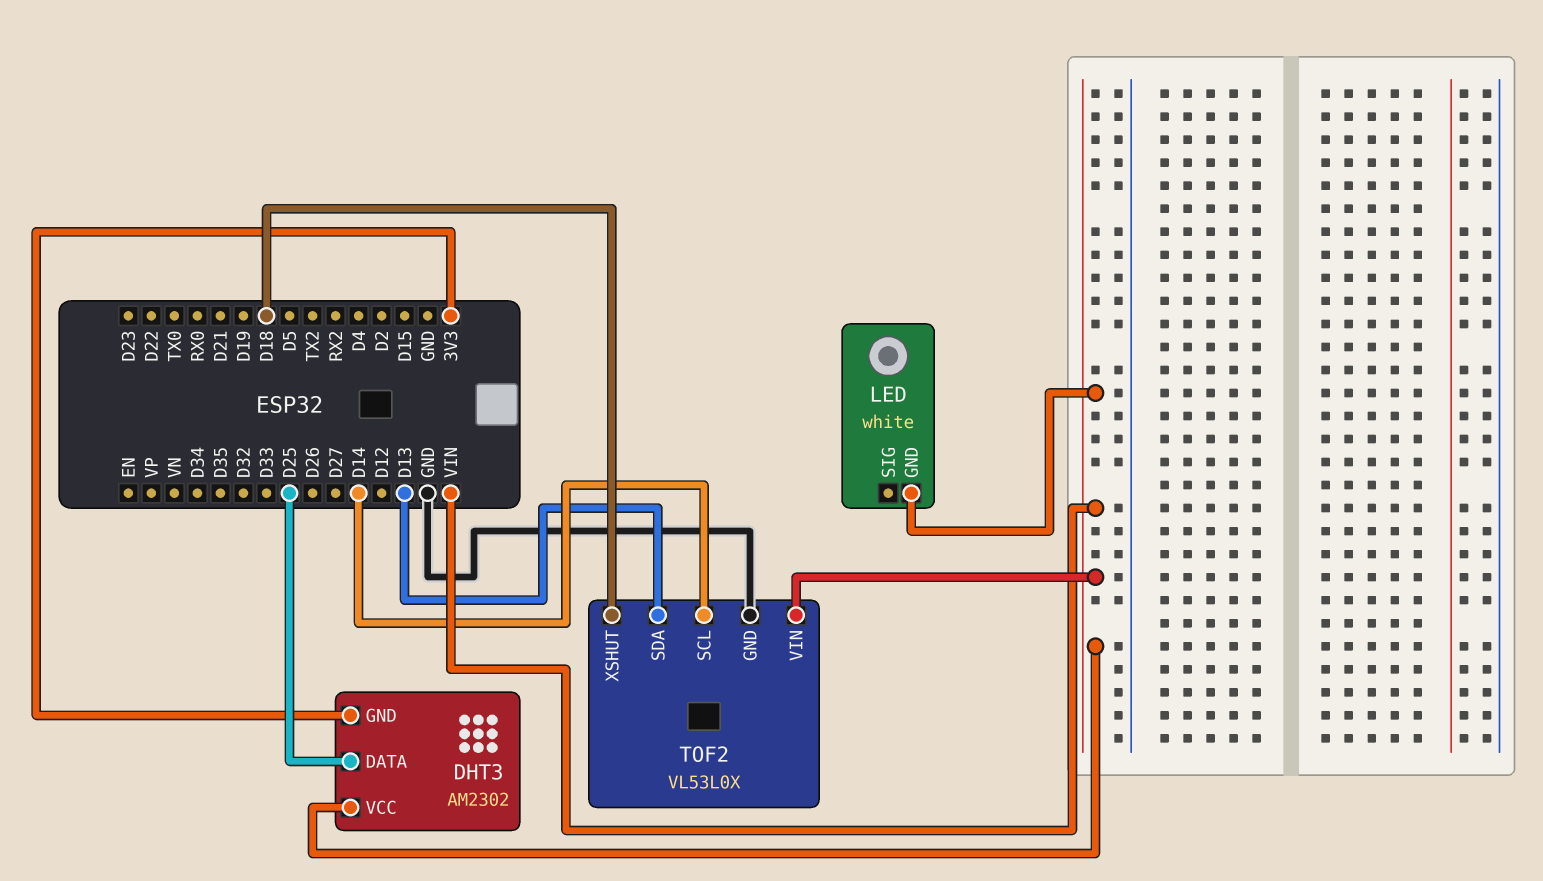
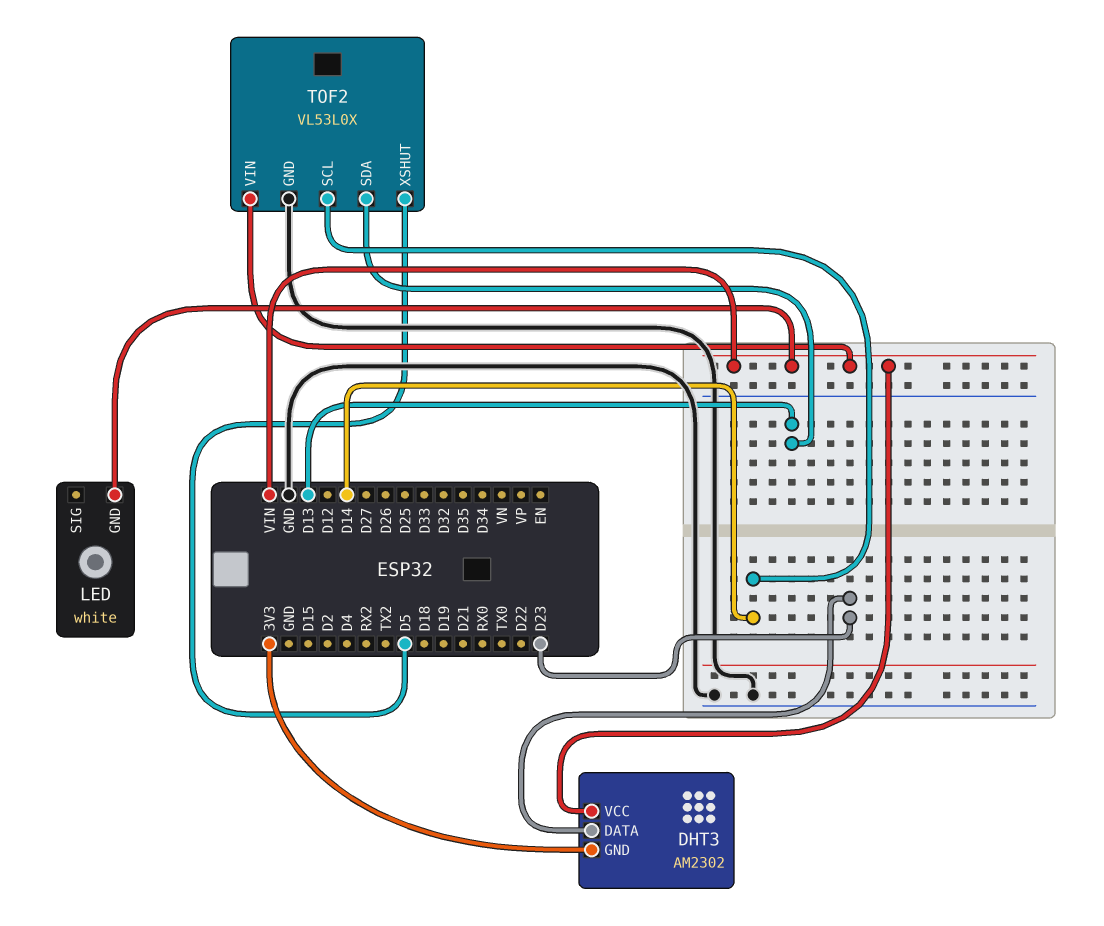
DHT3 pin DATA: D25 -> D23
TOF2 pin XSHUT: D18 -> D5

